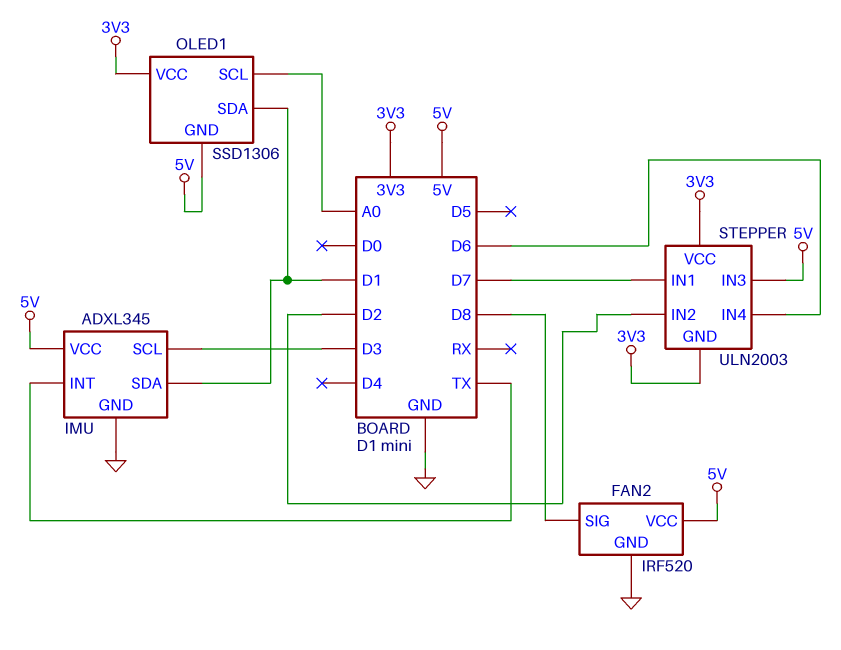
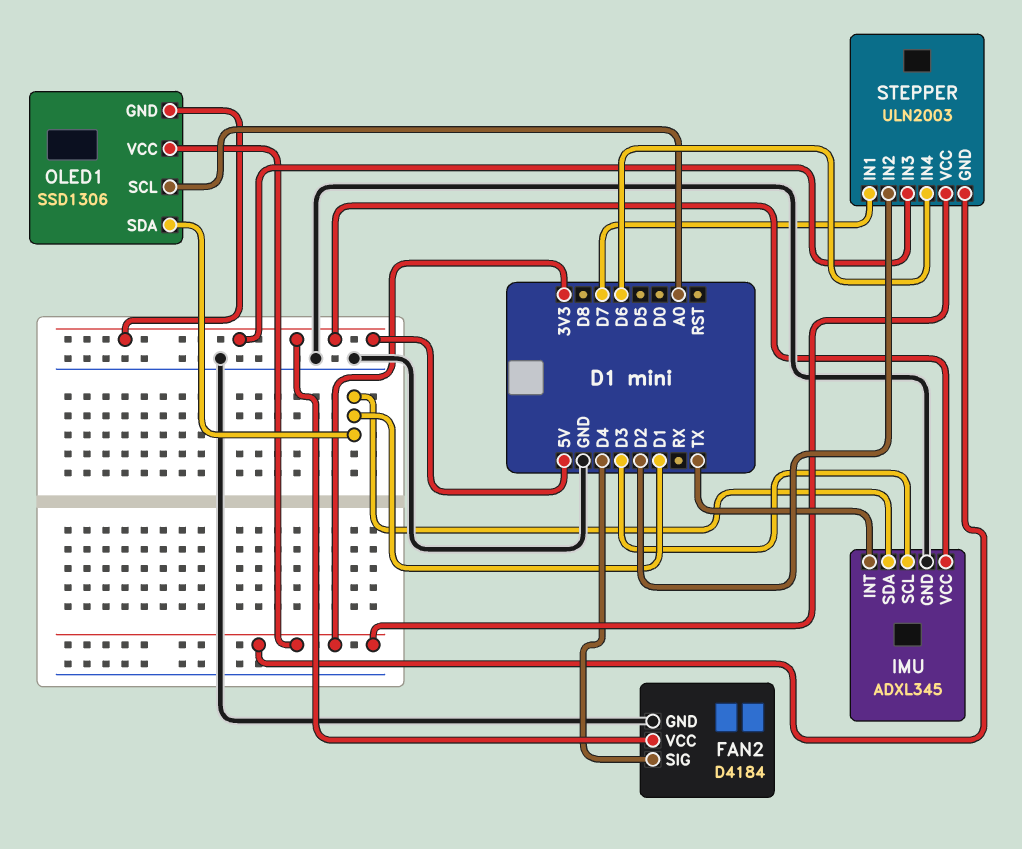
FAN2: IRF520 -> D4184
FAN2 pin SIG: D8 -> D4

